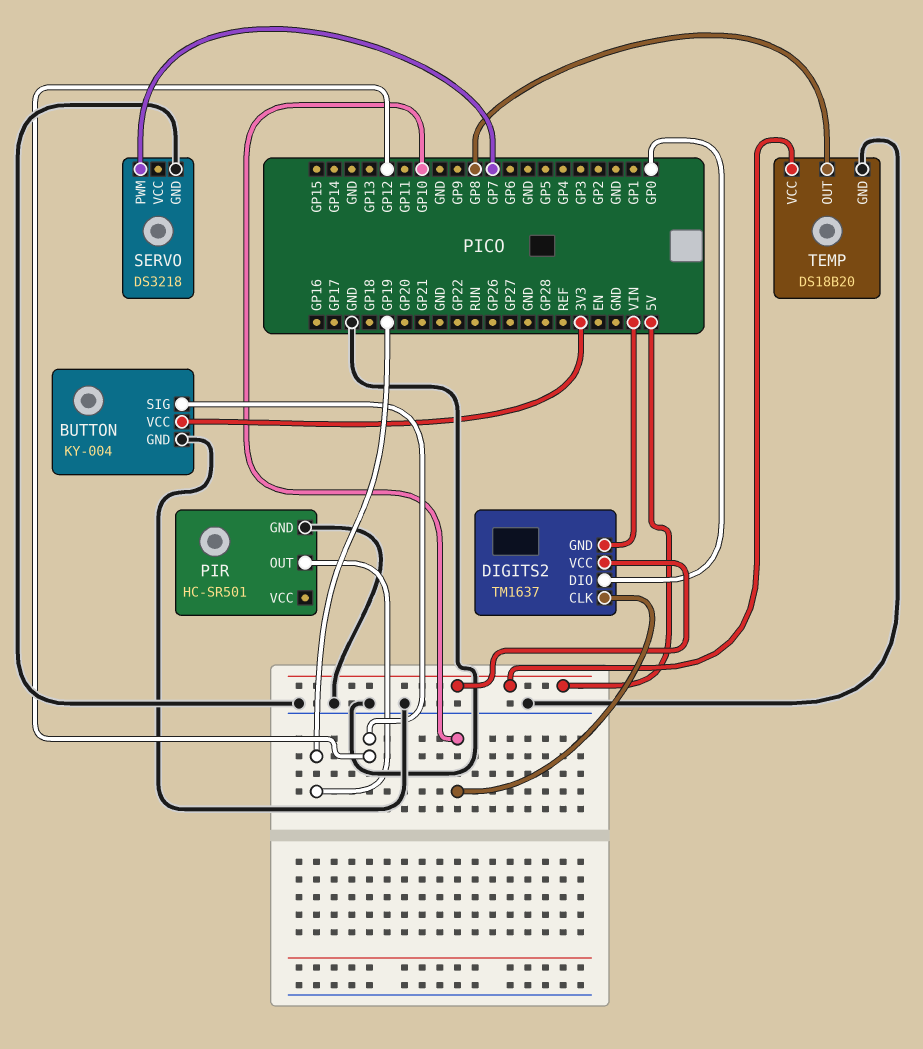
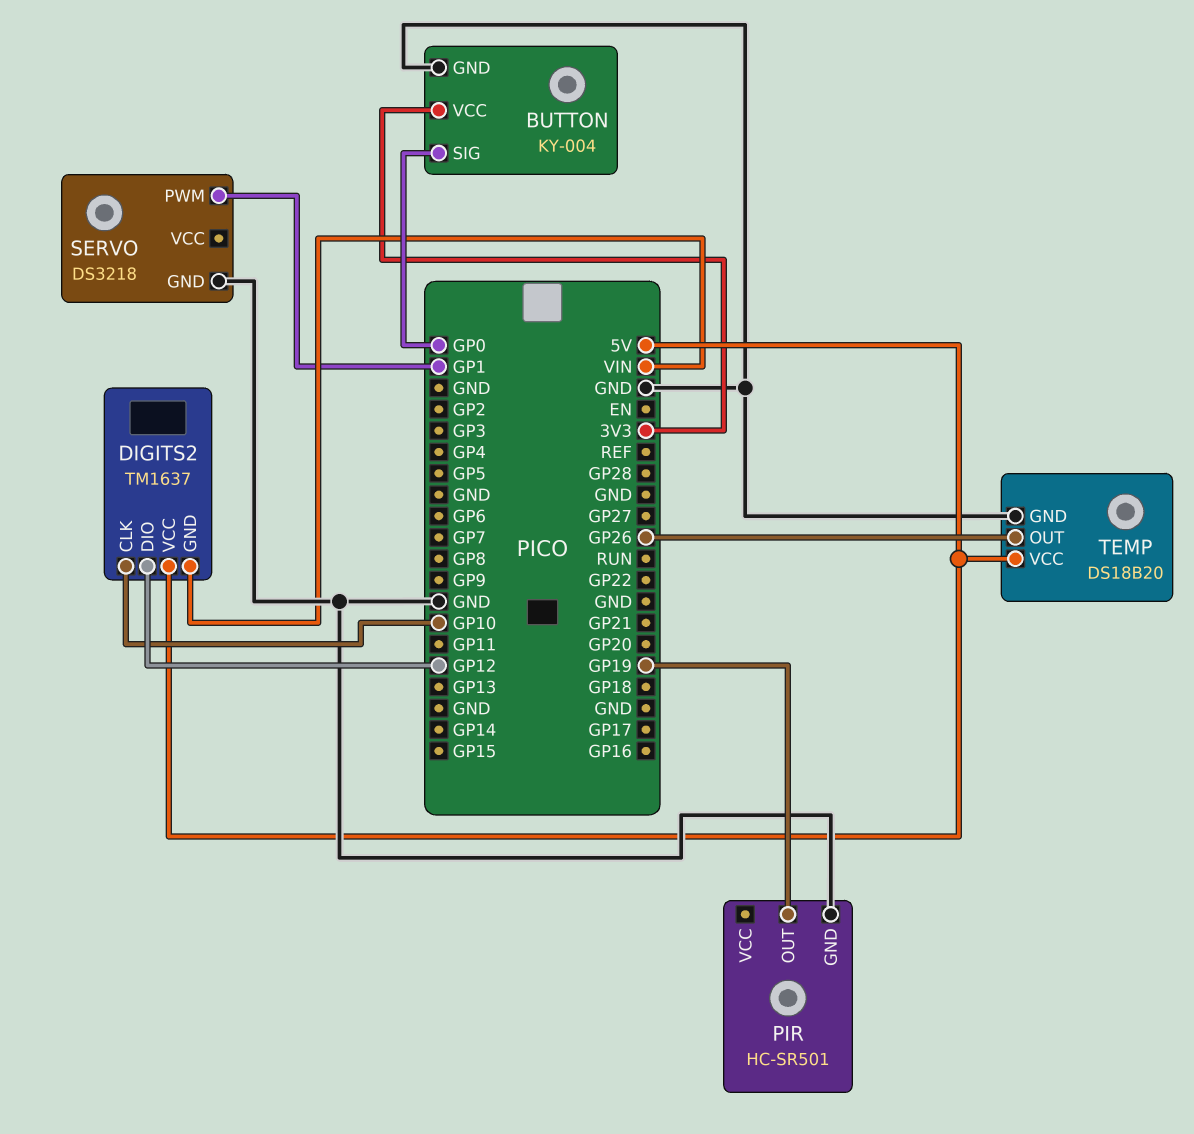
BUTTON pin SIG: GP12 -> GP0
DIGITS2 pin DIO: GP0 -> GP12
SERVO pin PWM: GP7 -> GP1
TEMP pin OUT: GP8 -> GP26

